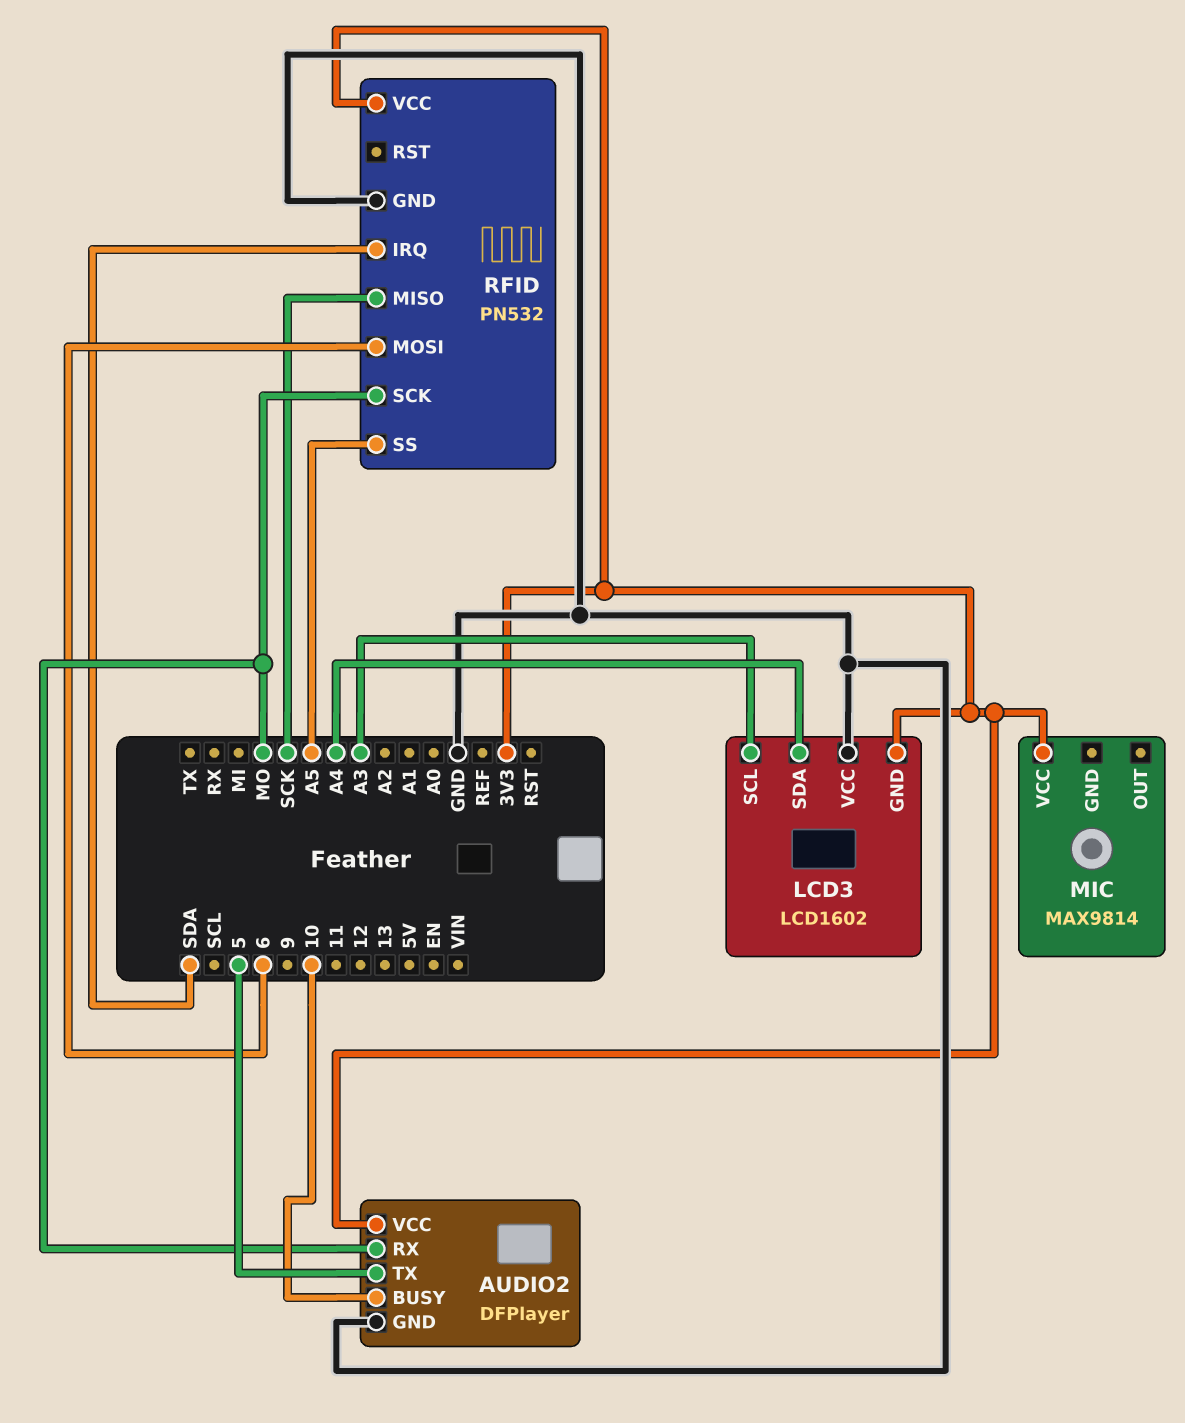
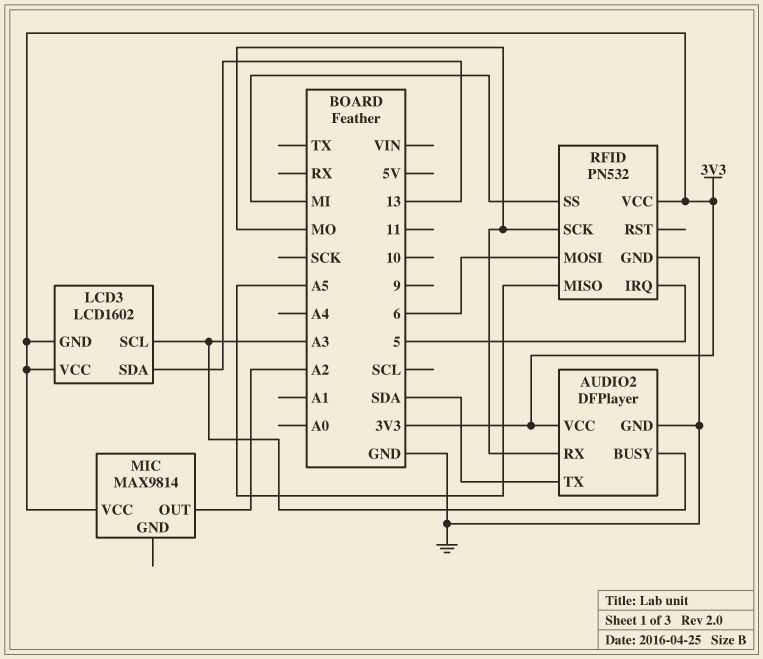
AUDIO2 pin BUSY: 10 -> A3
AUDIO2 pin TX: 5 -> SDA
LCD3 pin SDA: A4 -> 13
LCD3 pin VCC: GND -> 3V3
MIC pin OUT: none -> A2
RFID pin IRQ: SDA -> 5
RFID pin MISO: SCK -> A5
RFID pin SS: A5 -> MI

